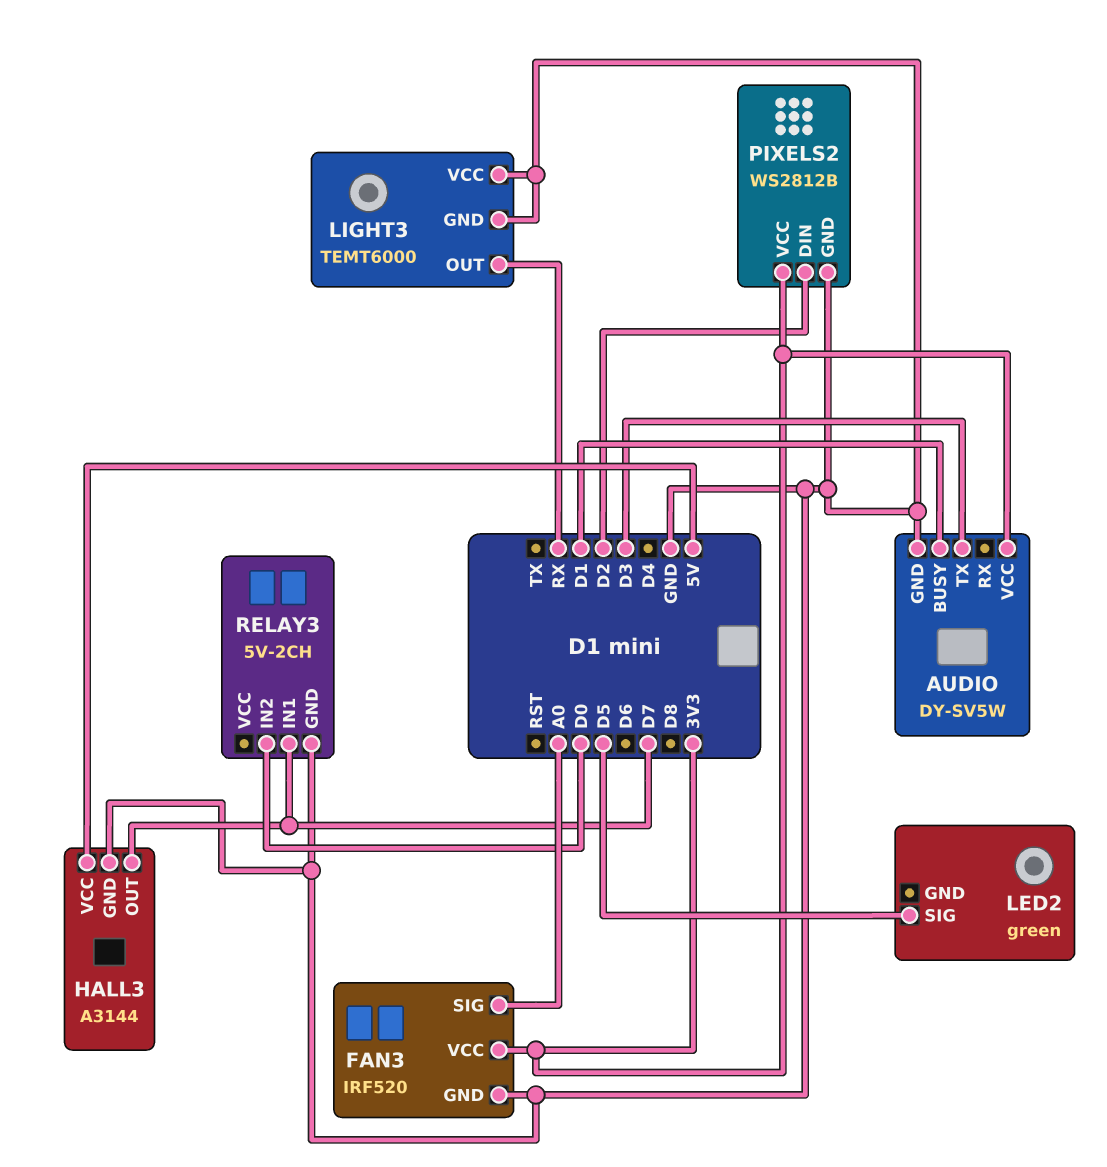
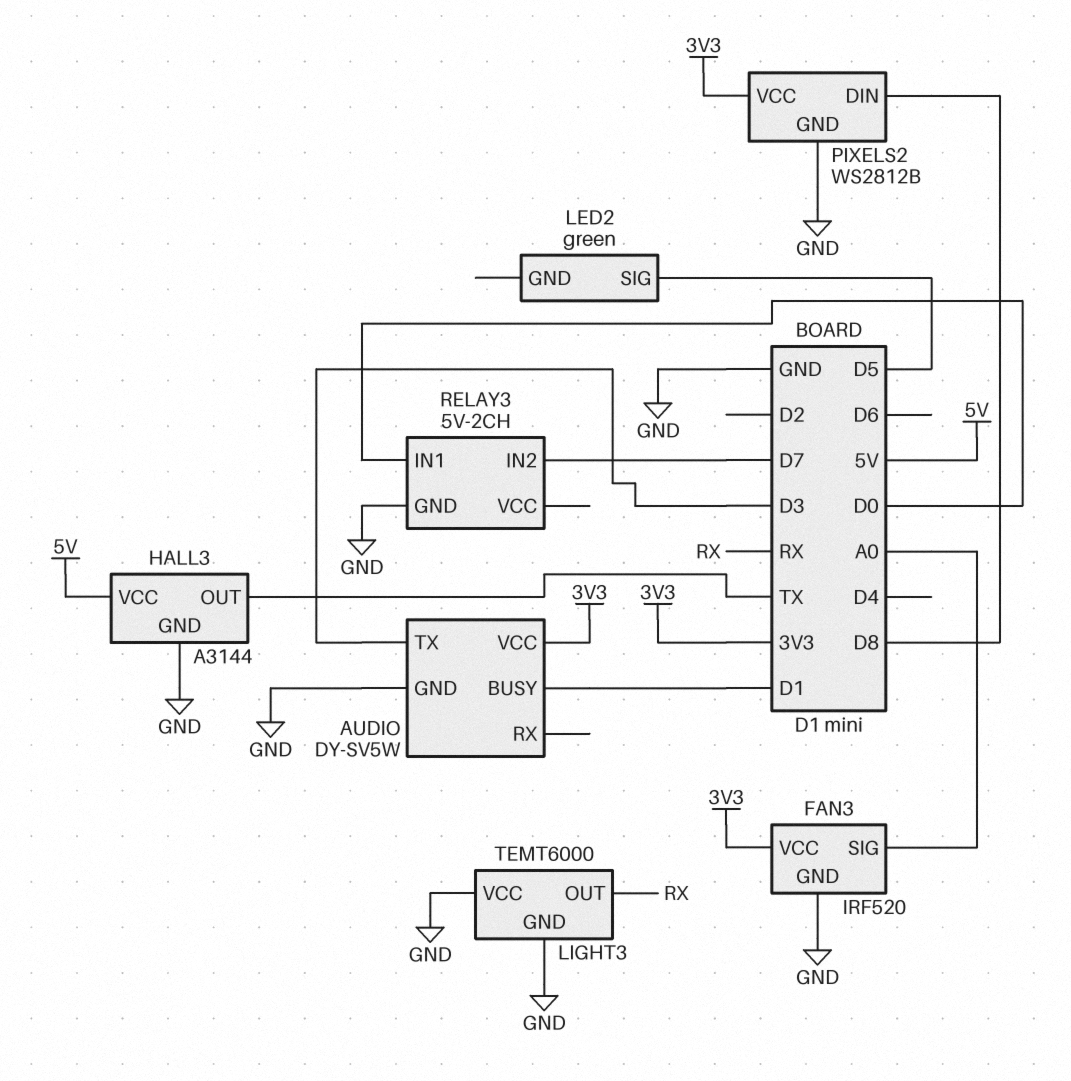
HALL3 pin OUT: D7 -> TX
PIXELS2 pin DIN: D2 -> D8
RELAY3 pin IN1: D7 -> D0
RELAY3 pin IN2: D0 -> D7

